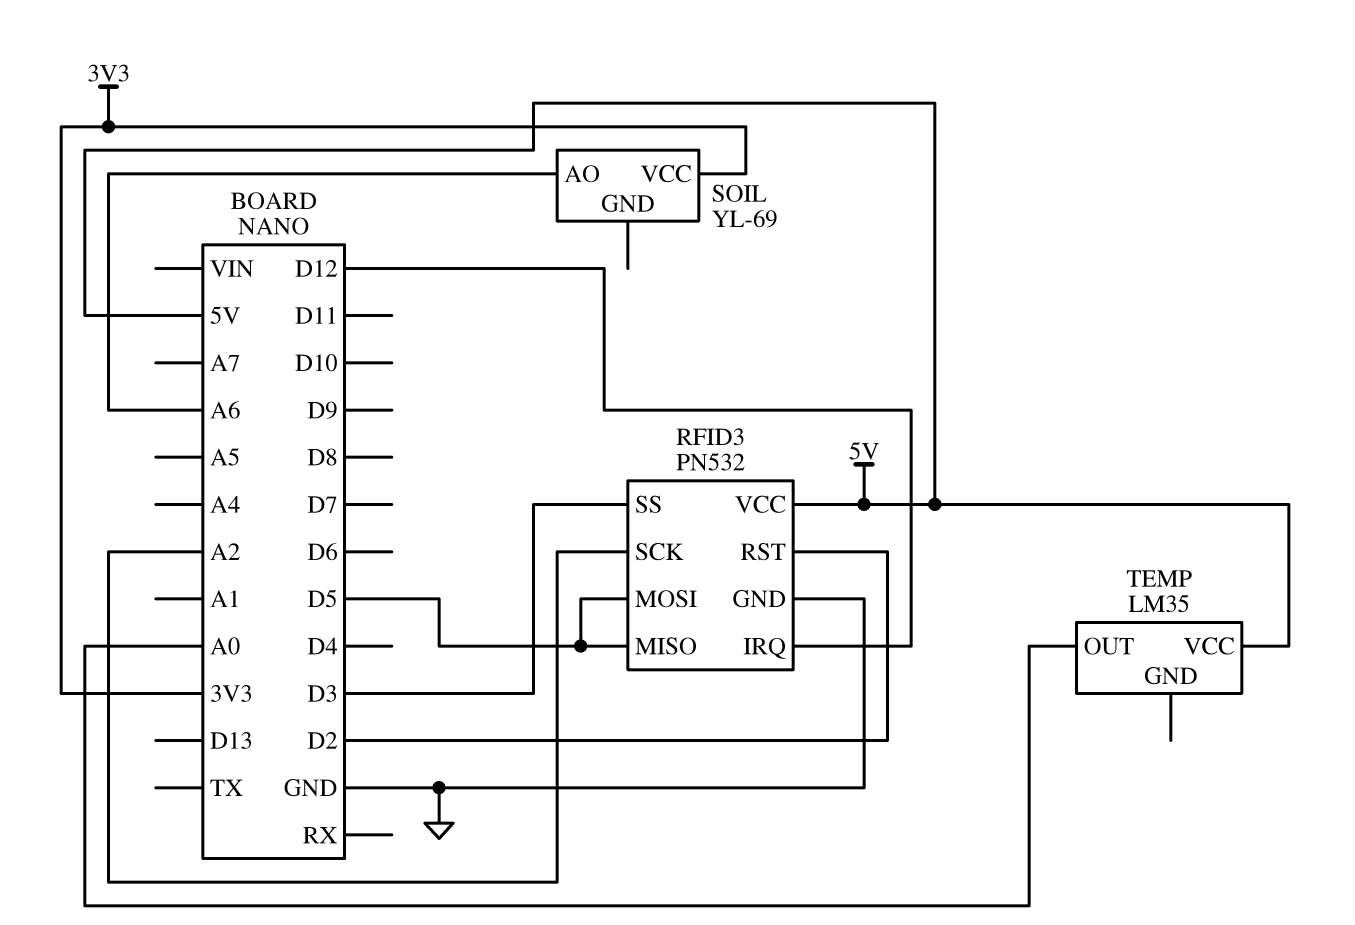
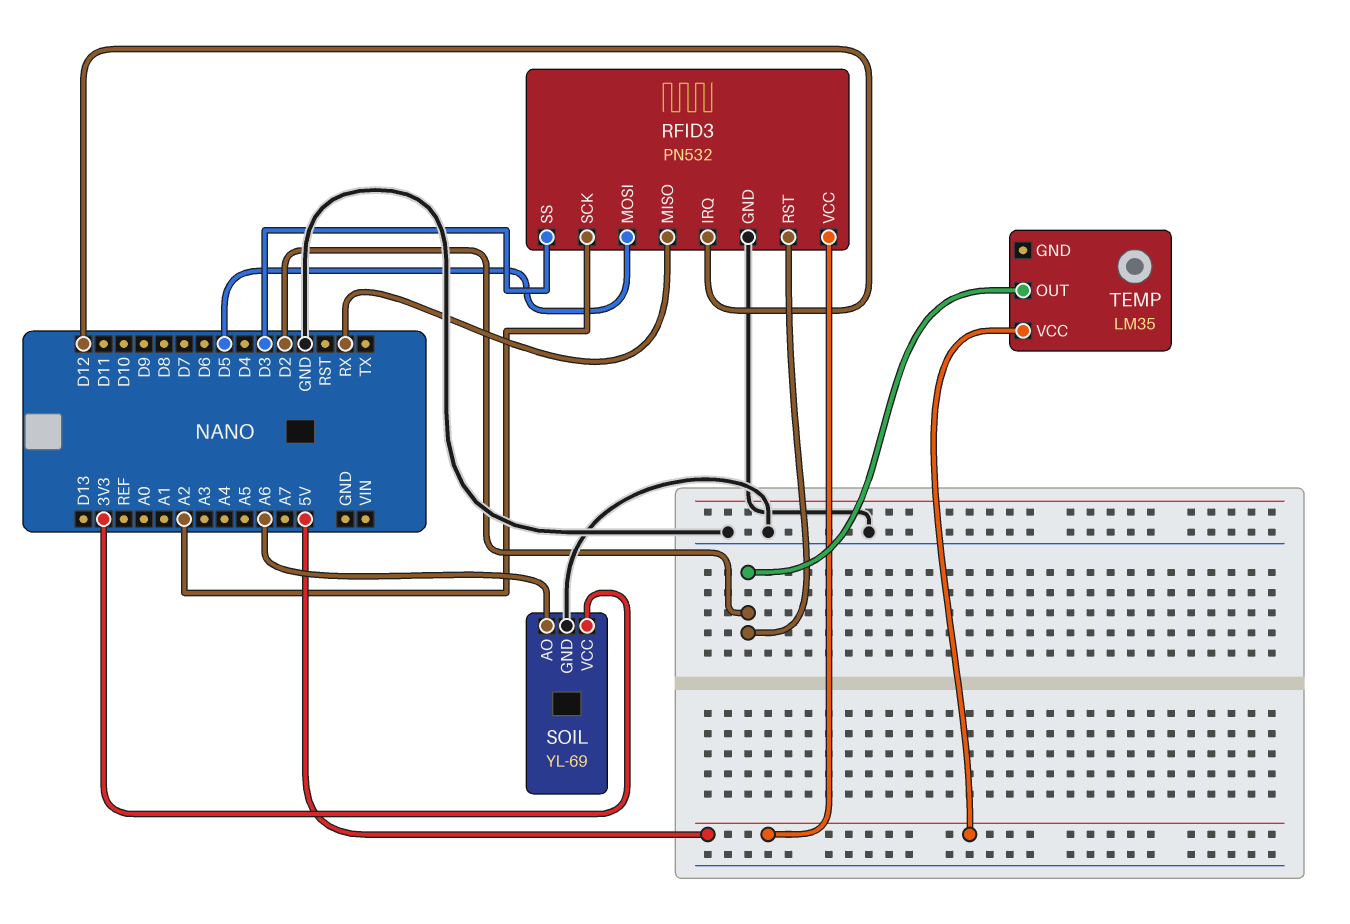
RFID3 pin MISO: D5 -> RX
SOIL pin GND: none -> GND
TEMP pin OUT: A0 -> D2

